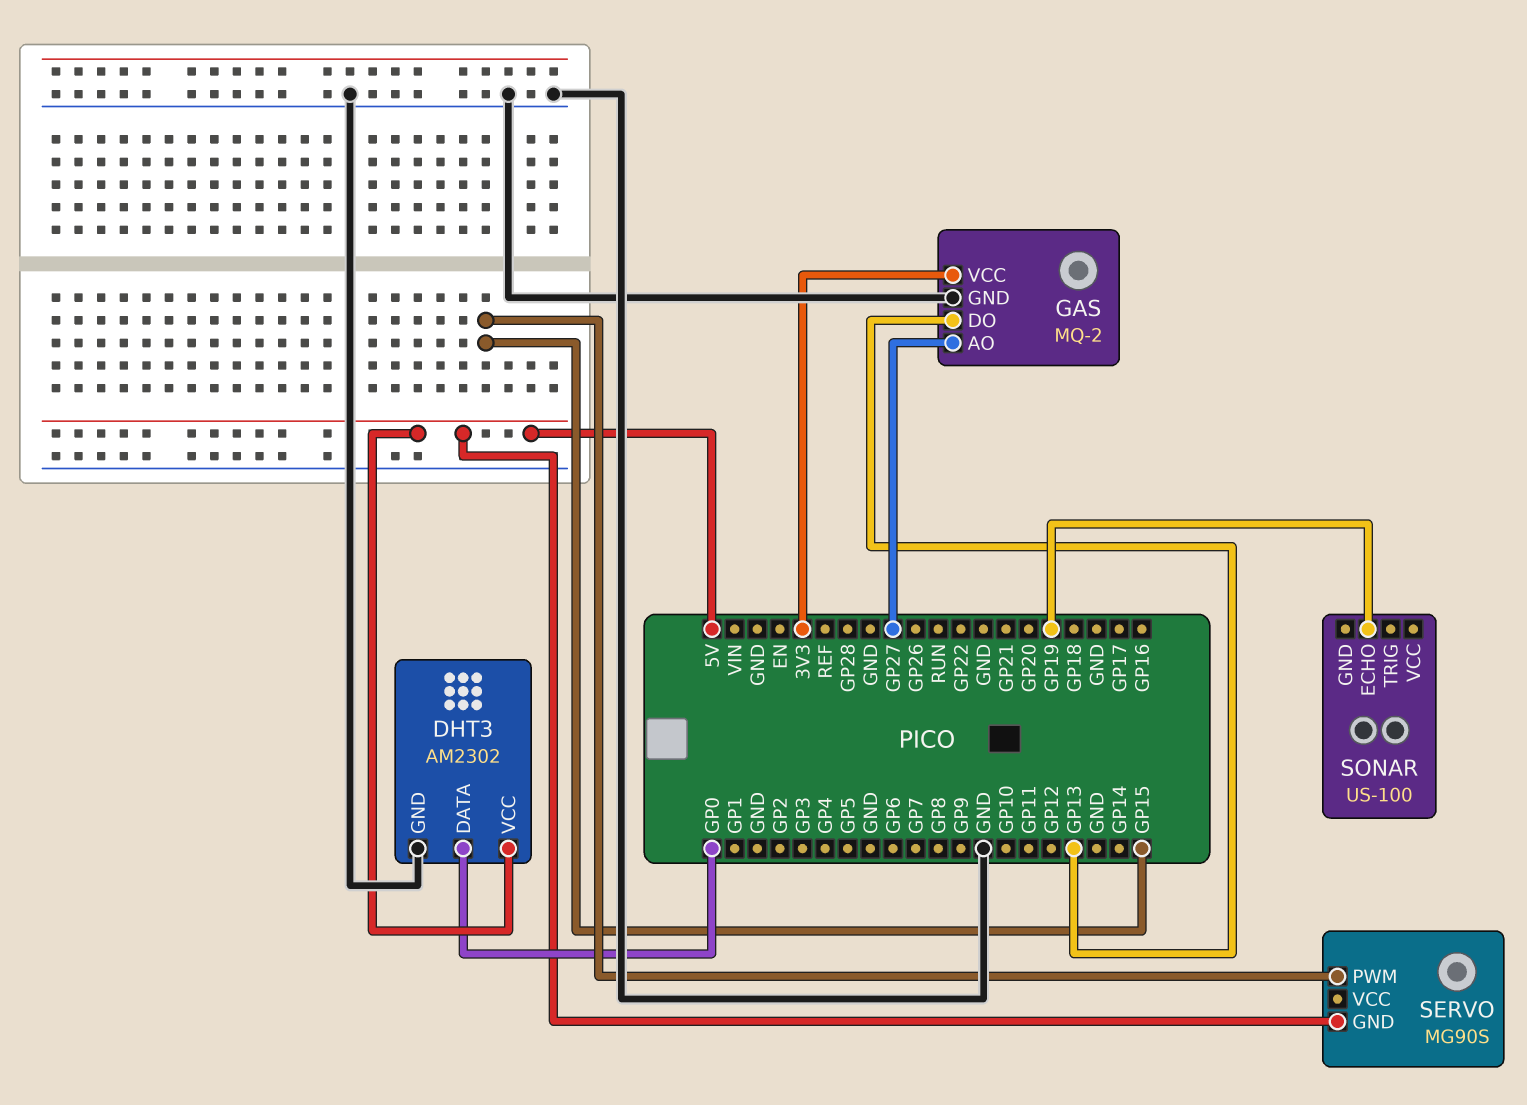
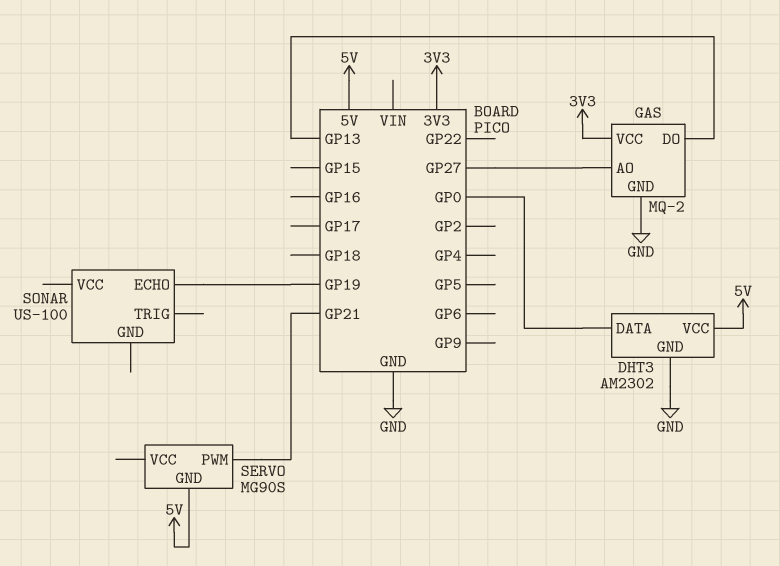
SERVO pin PWM: GP15 -> GP21

